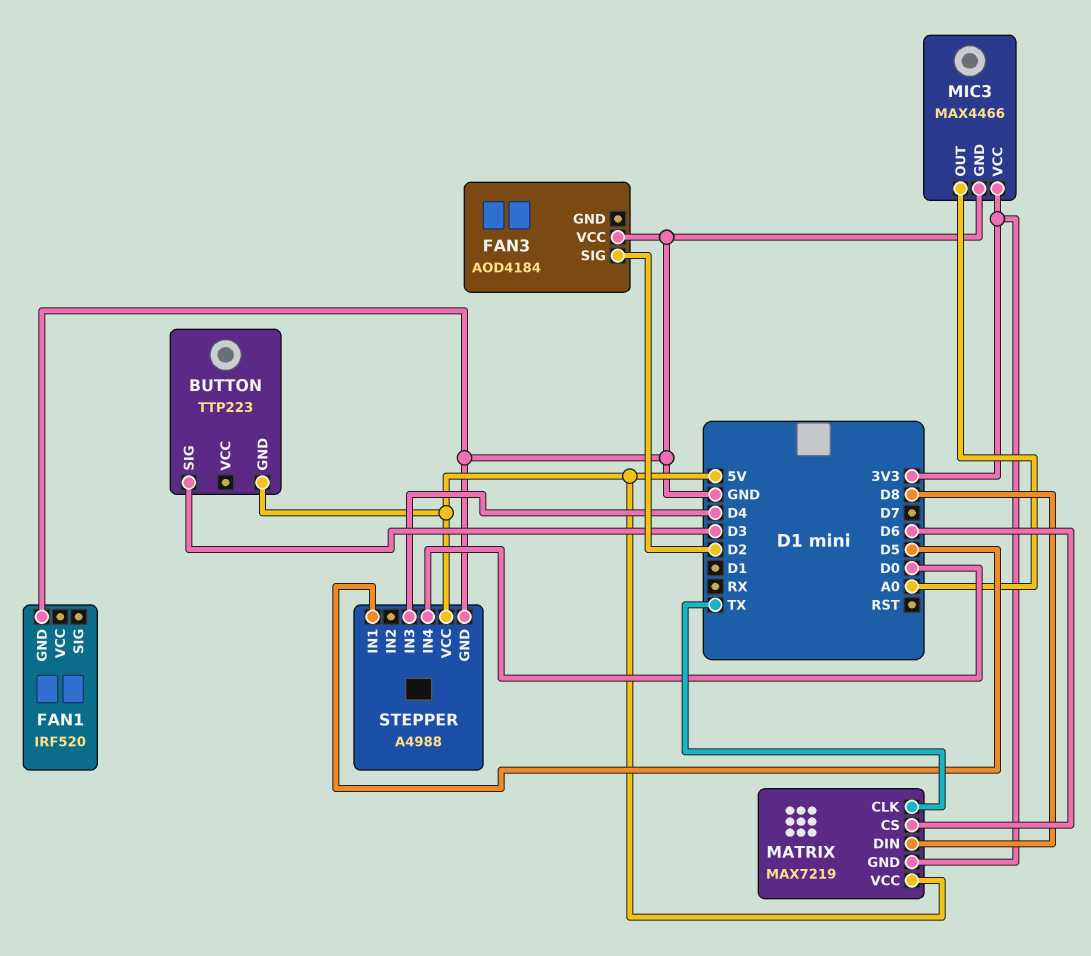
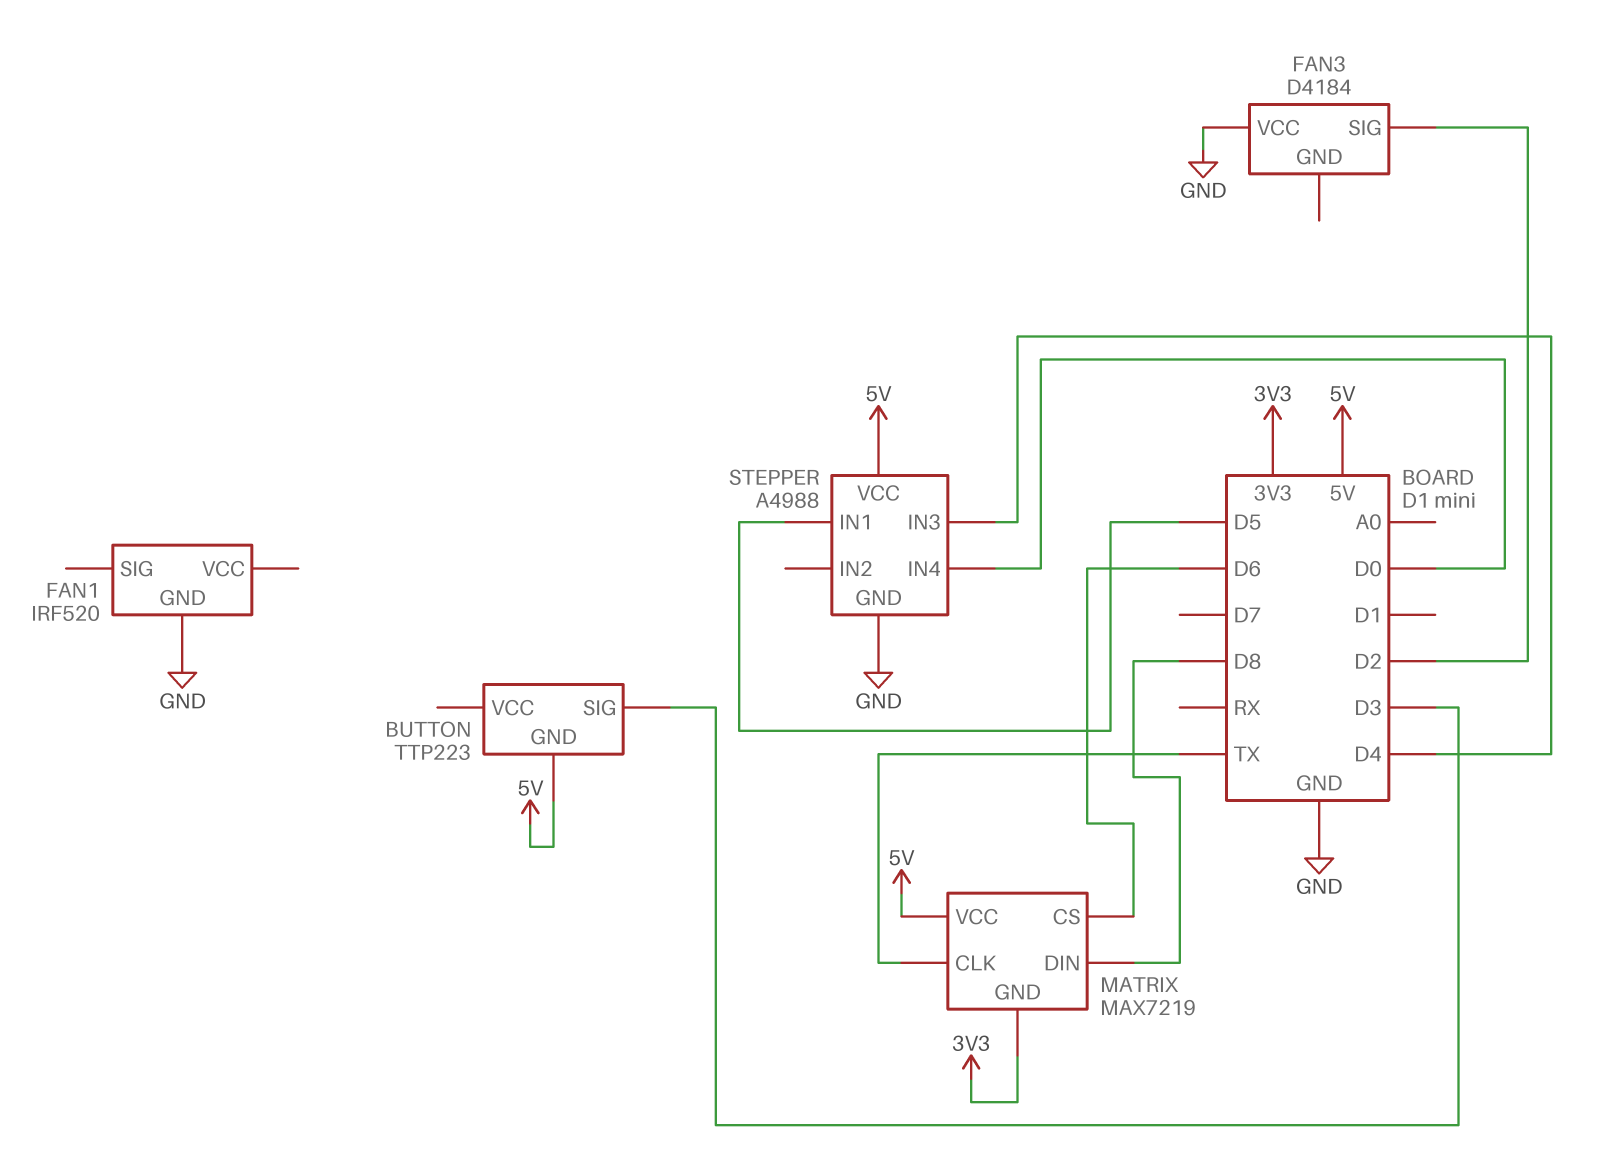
FAN3: AOD4184 -> D4184
MIC3: MAX4466 -> none
MIC3 pin GND: GND -> none
MIC3 pin OUT: A0 -> none
MIC3 pin VCC: 3V3 -> none

